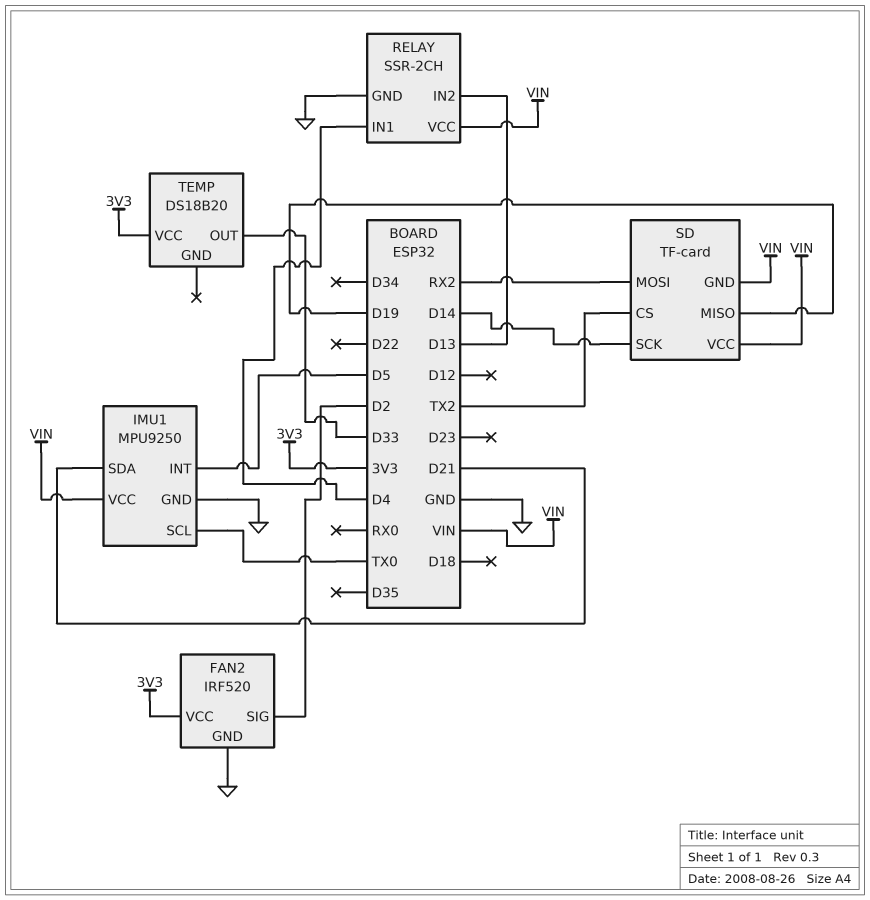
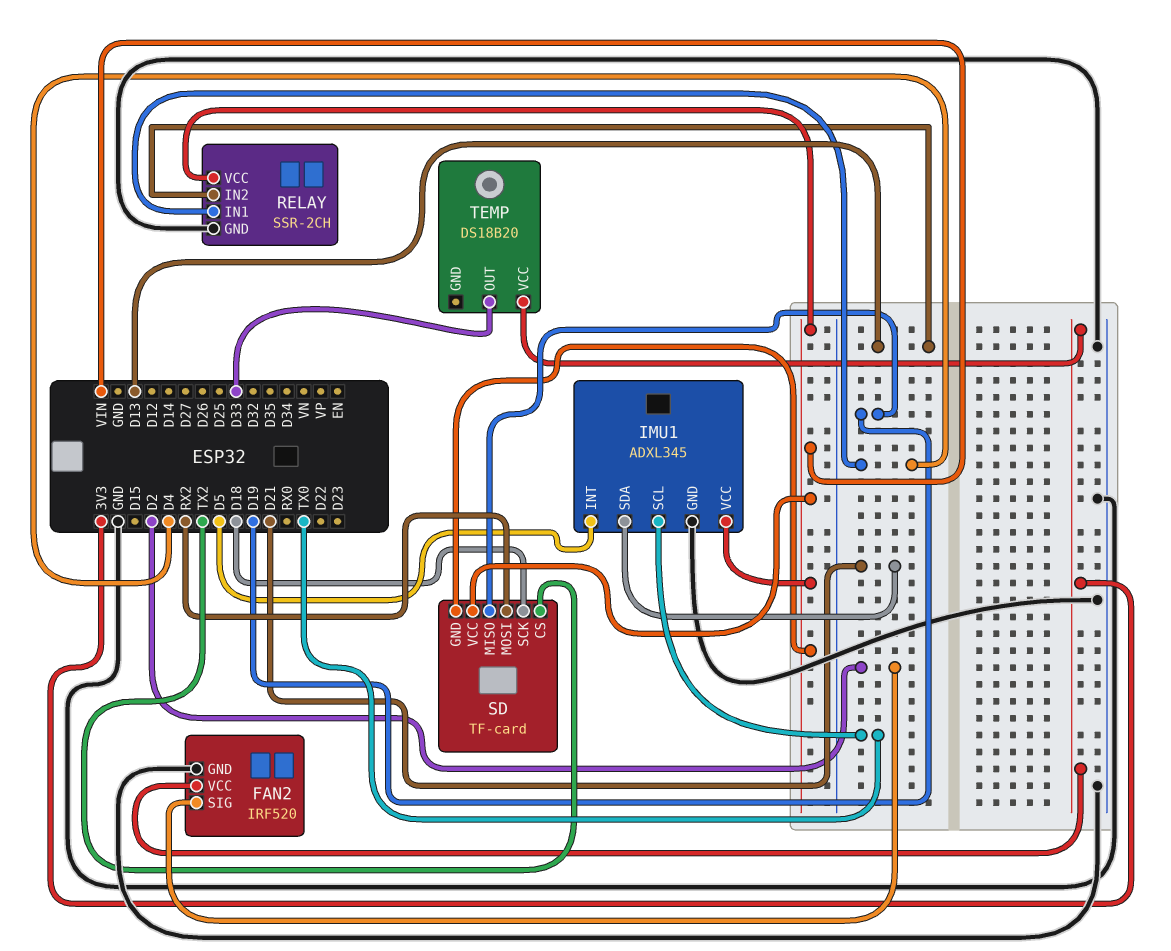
IMU1: MPU9250 -> ADXL345
SD pin SCK: D14 -> D18

